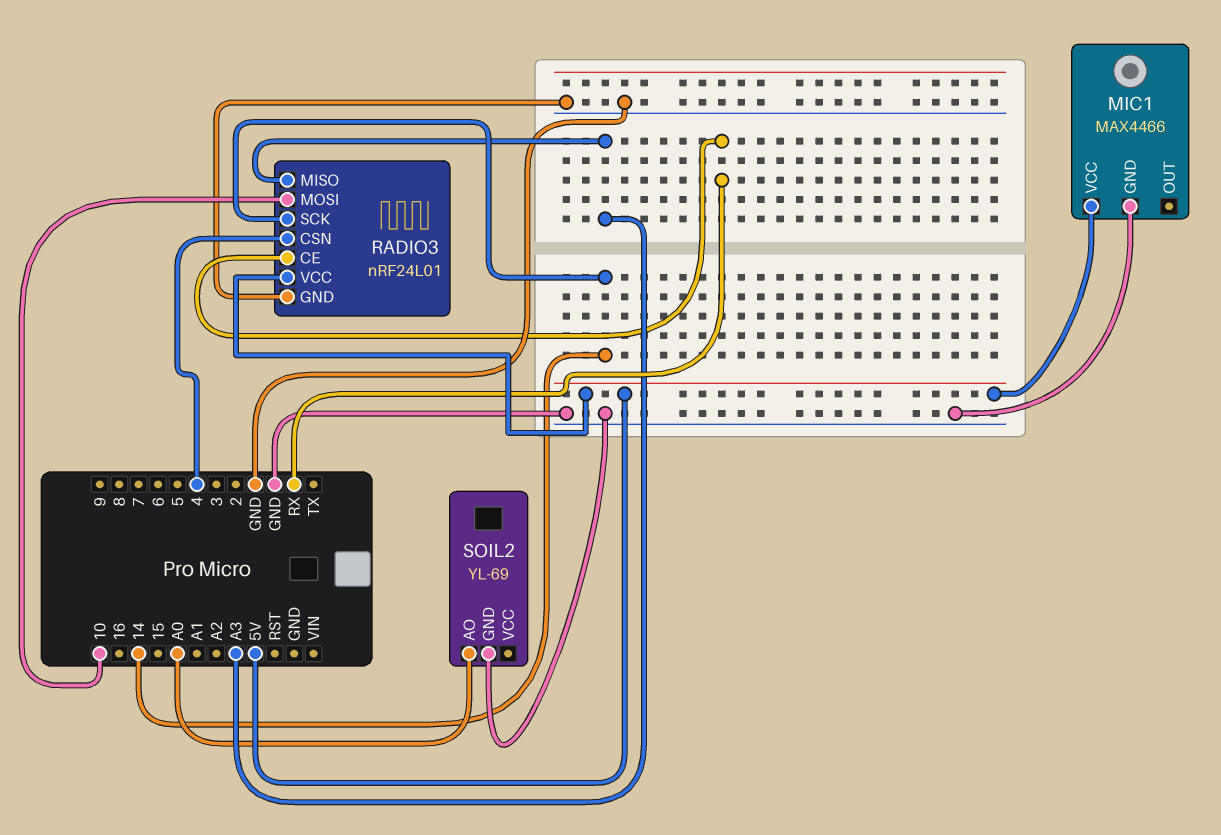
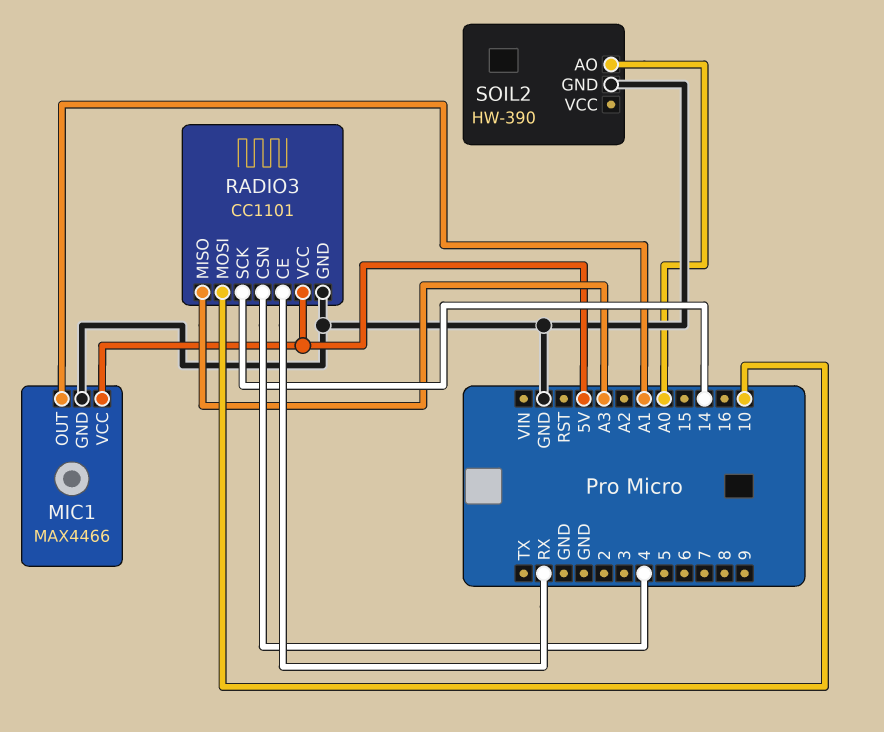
MIC1 pin OUT: none -> A1
RADIO3: nRF24L01 -> CC1101
SOIL2: YL-69 -> HW-390

